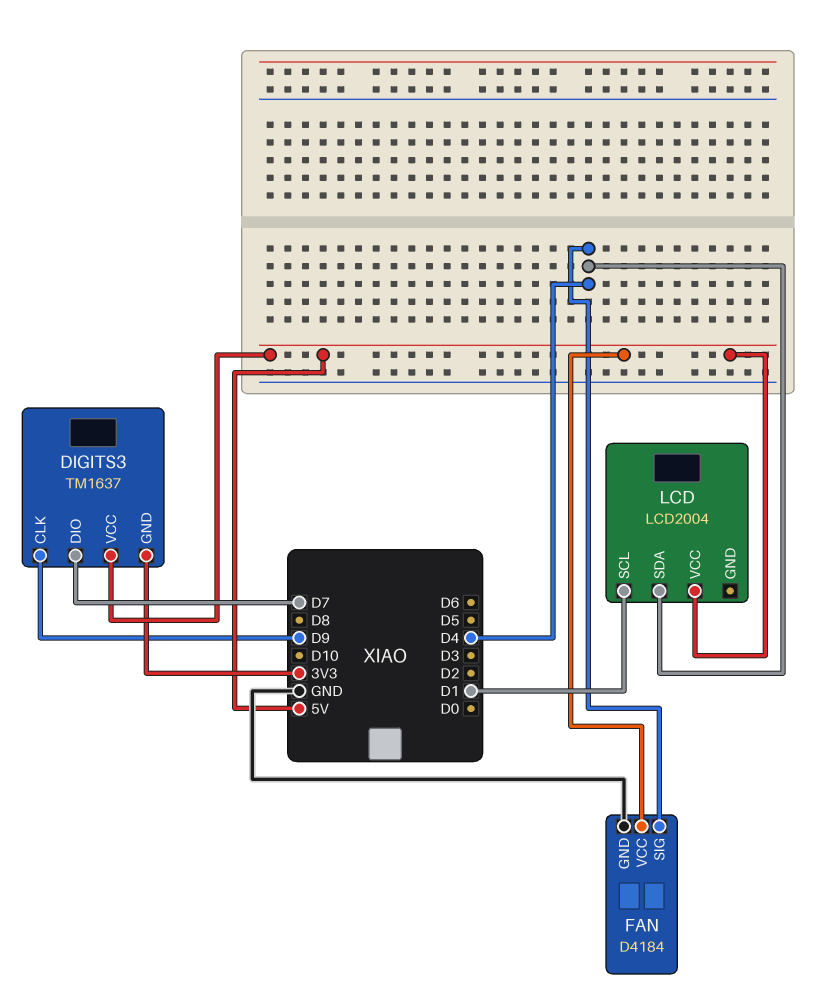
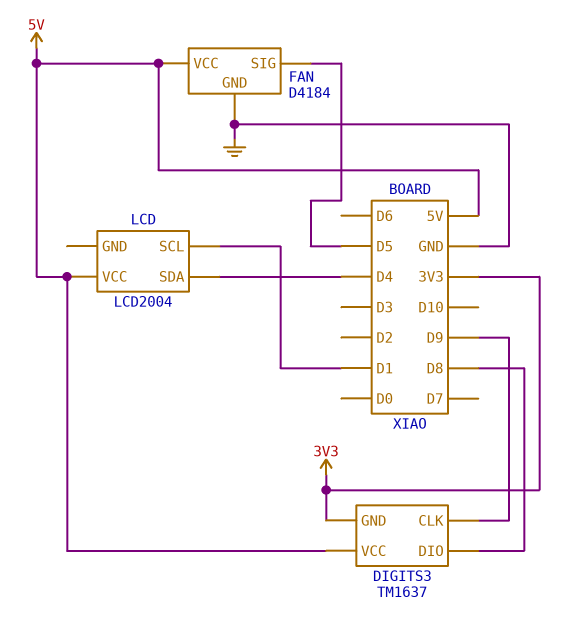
DIGITS3 pin DIO: D7 -> D8
FAN pin SIG: D4 -> D5

